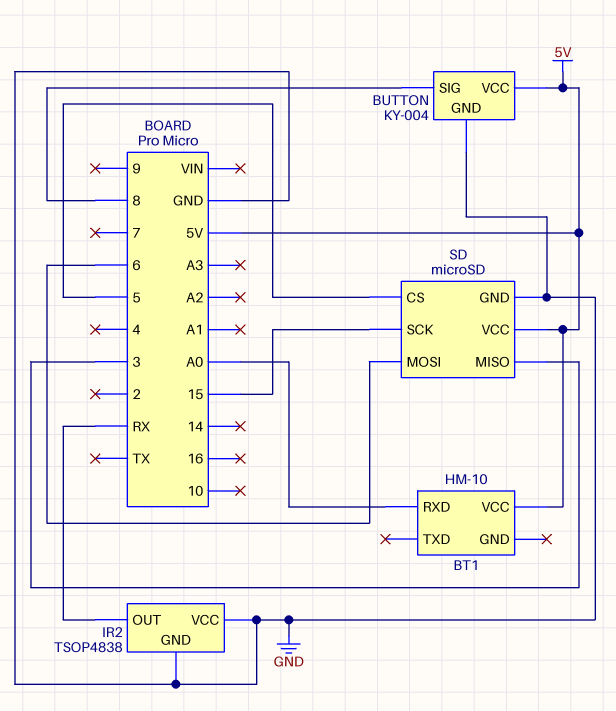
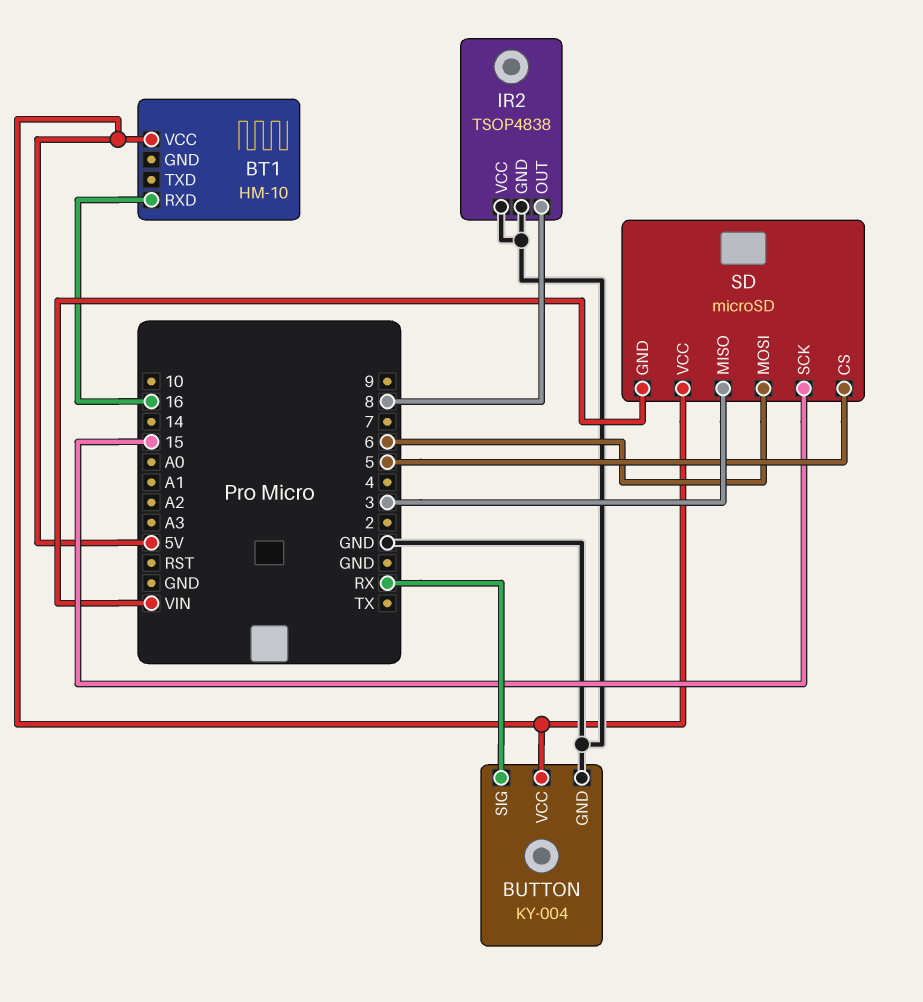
BT1 pin RXD: A0 -> 16
BUTTON pin SIG: 8 -> RX
IR2 pin OUT: RX -> 8
SD pin GND: GND -> VIN

